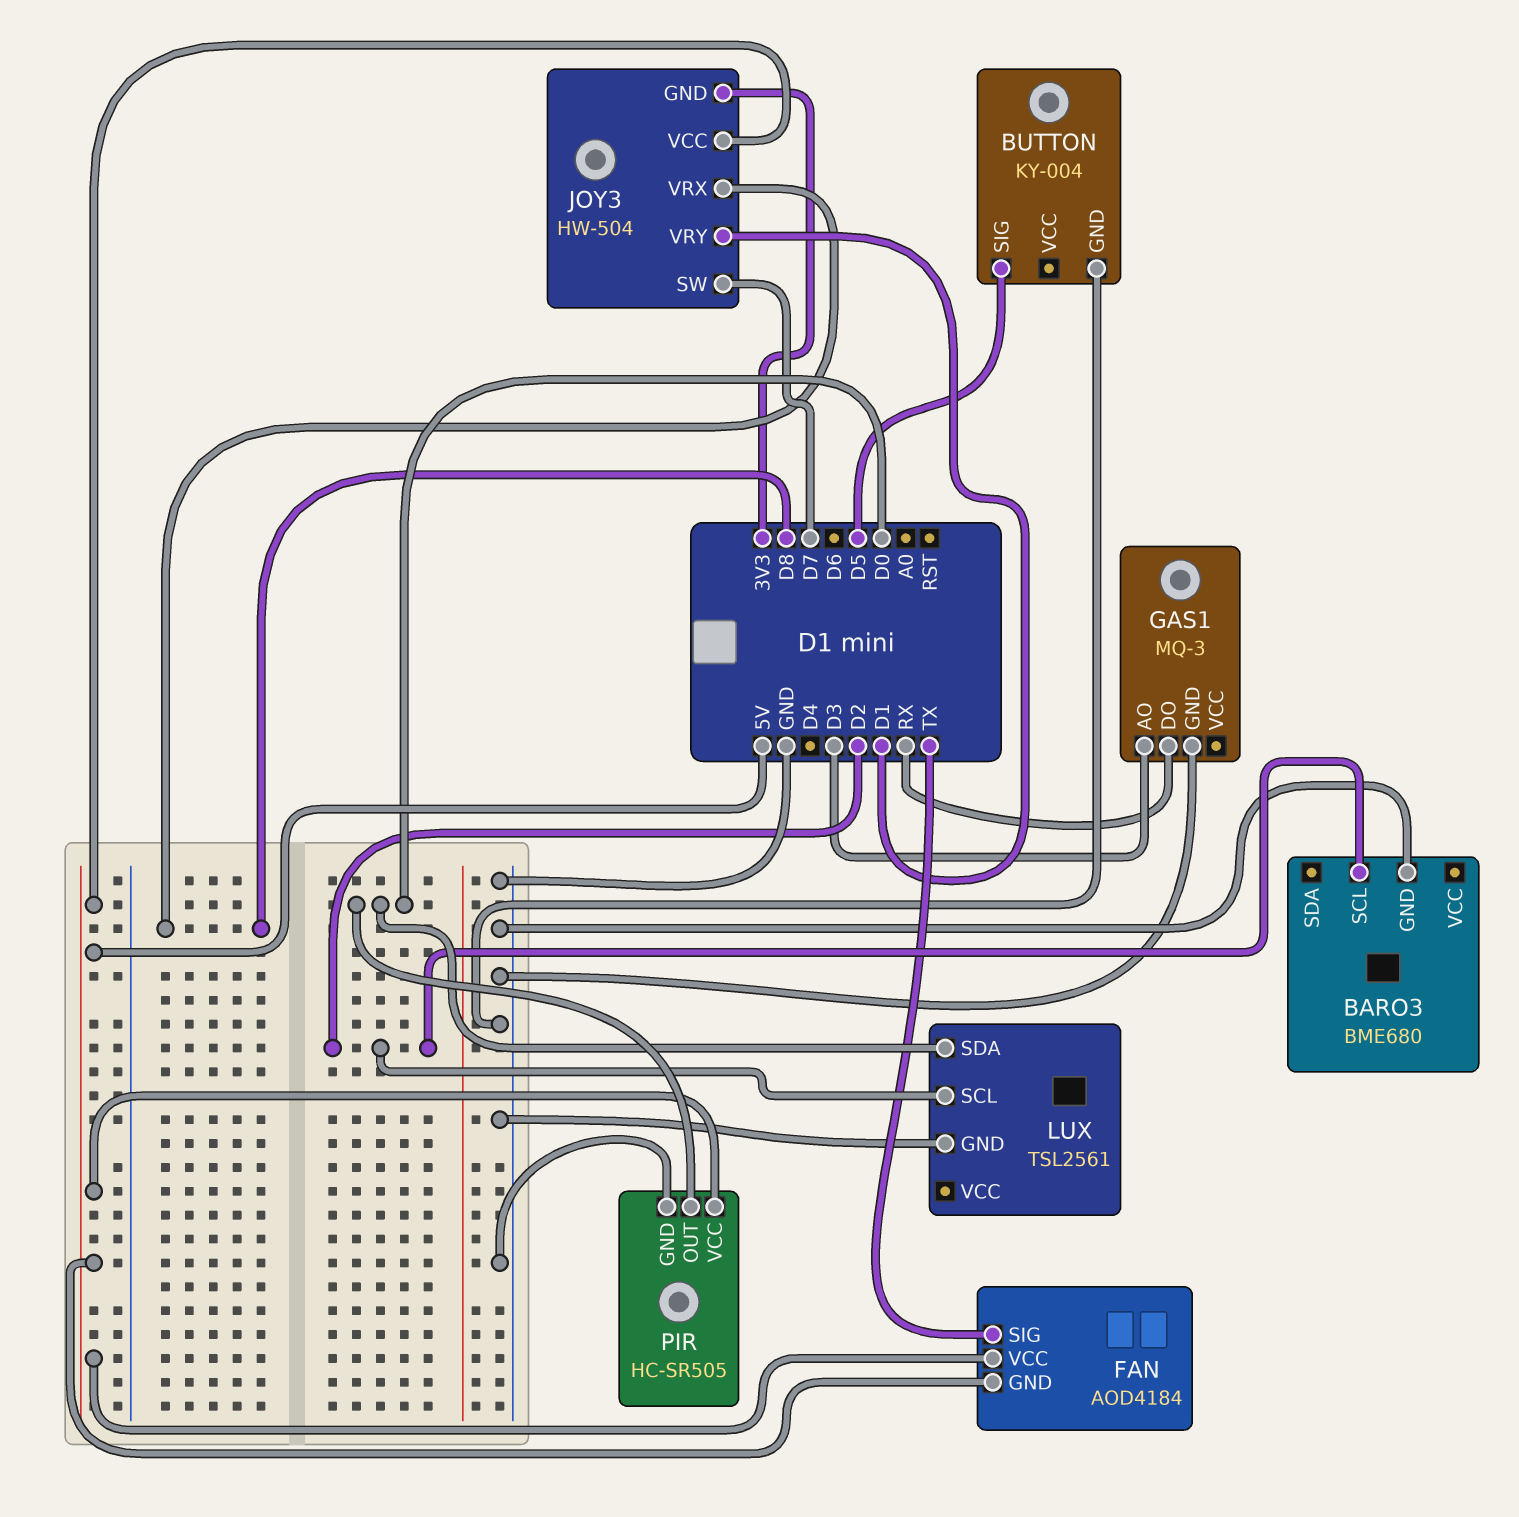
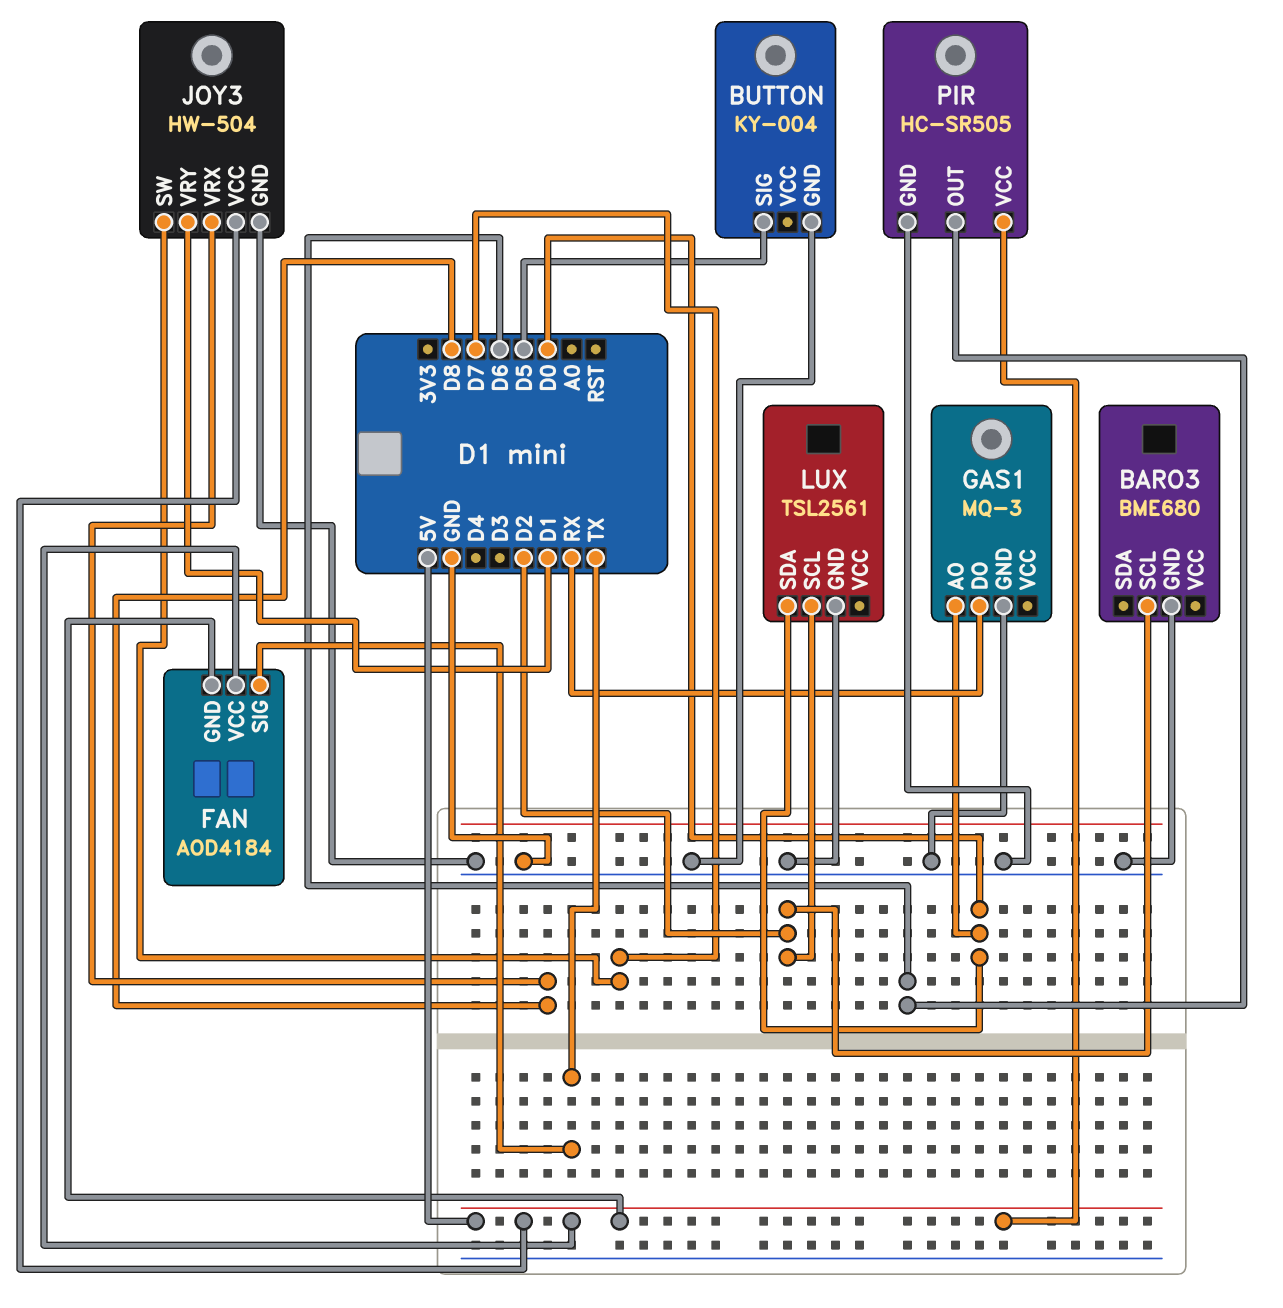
GAS1 pin AO: D3 -> D0
JOY3 pin GND: 3V3 -> GND
PIR pin OUT: D0 -> D6

